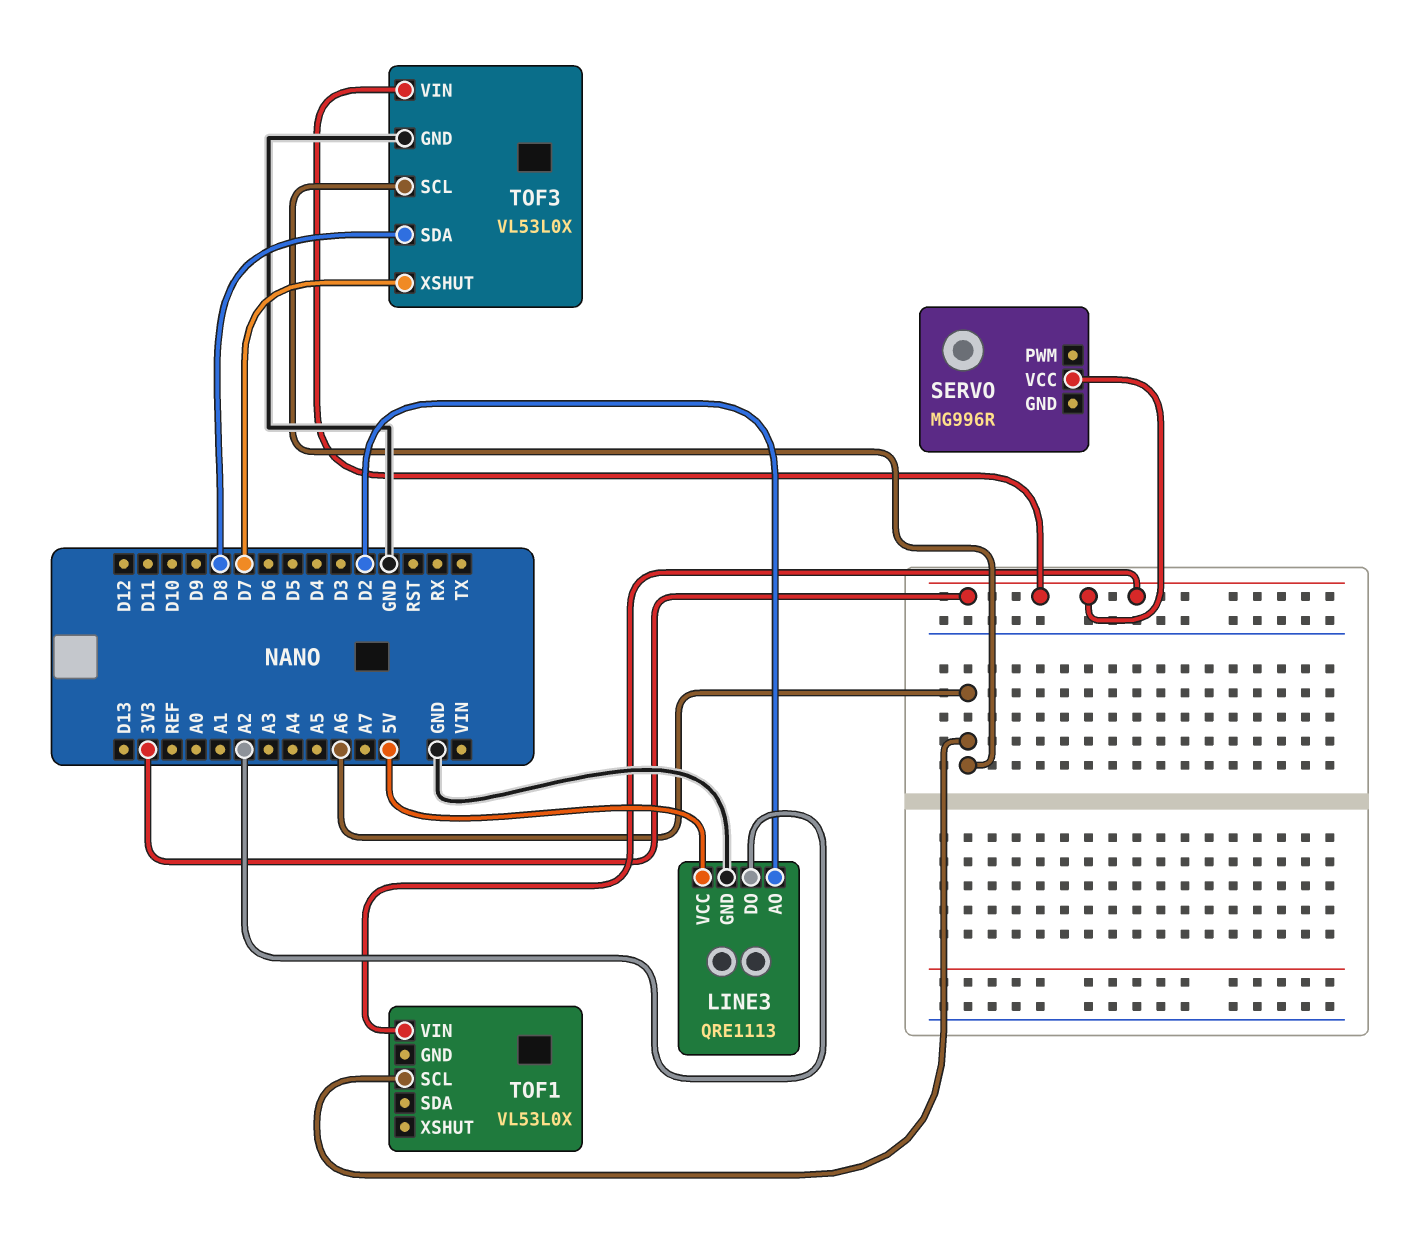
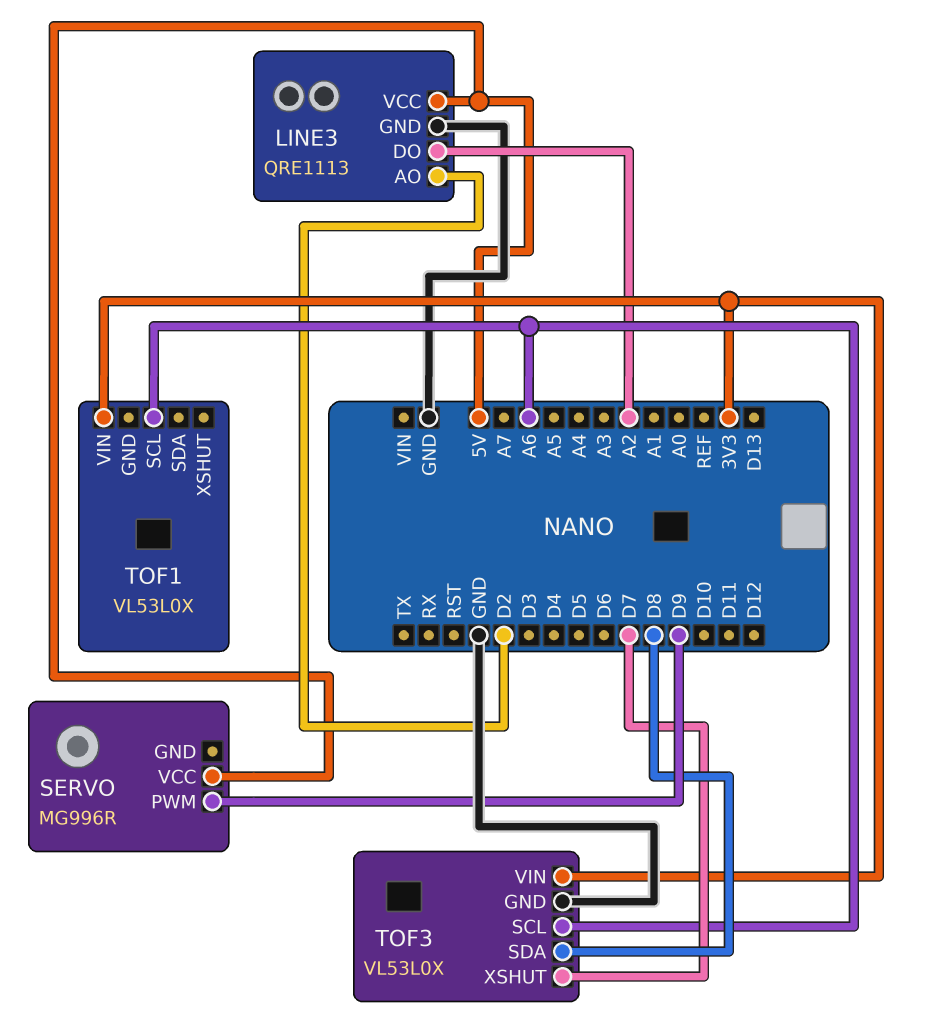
SERVO pin PWM: none -> D9
SERVO pin VCC: 3V3 -> 5V

